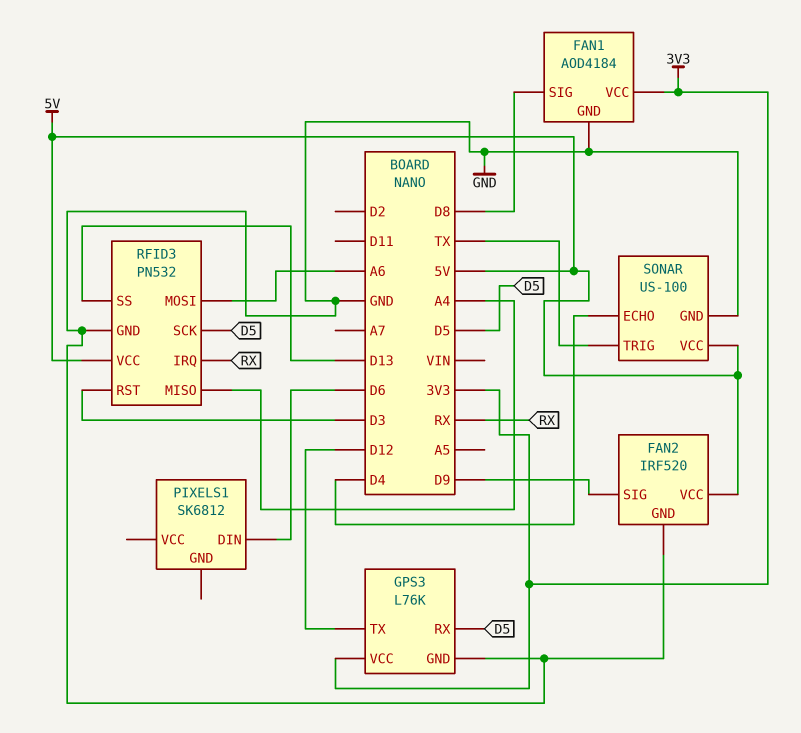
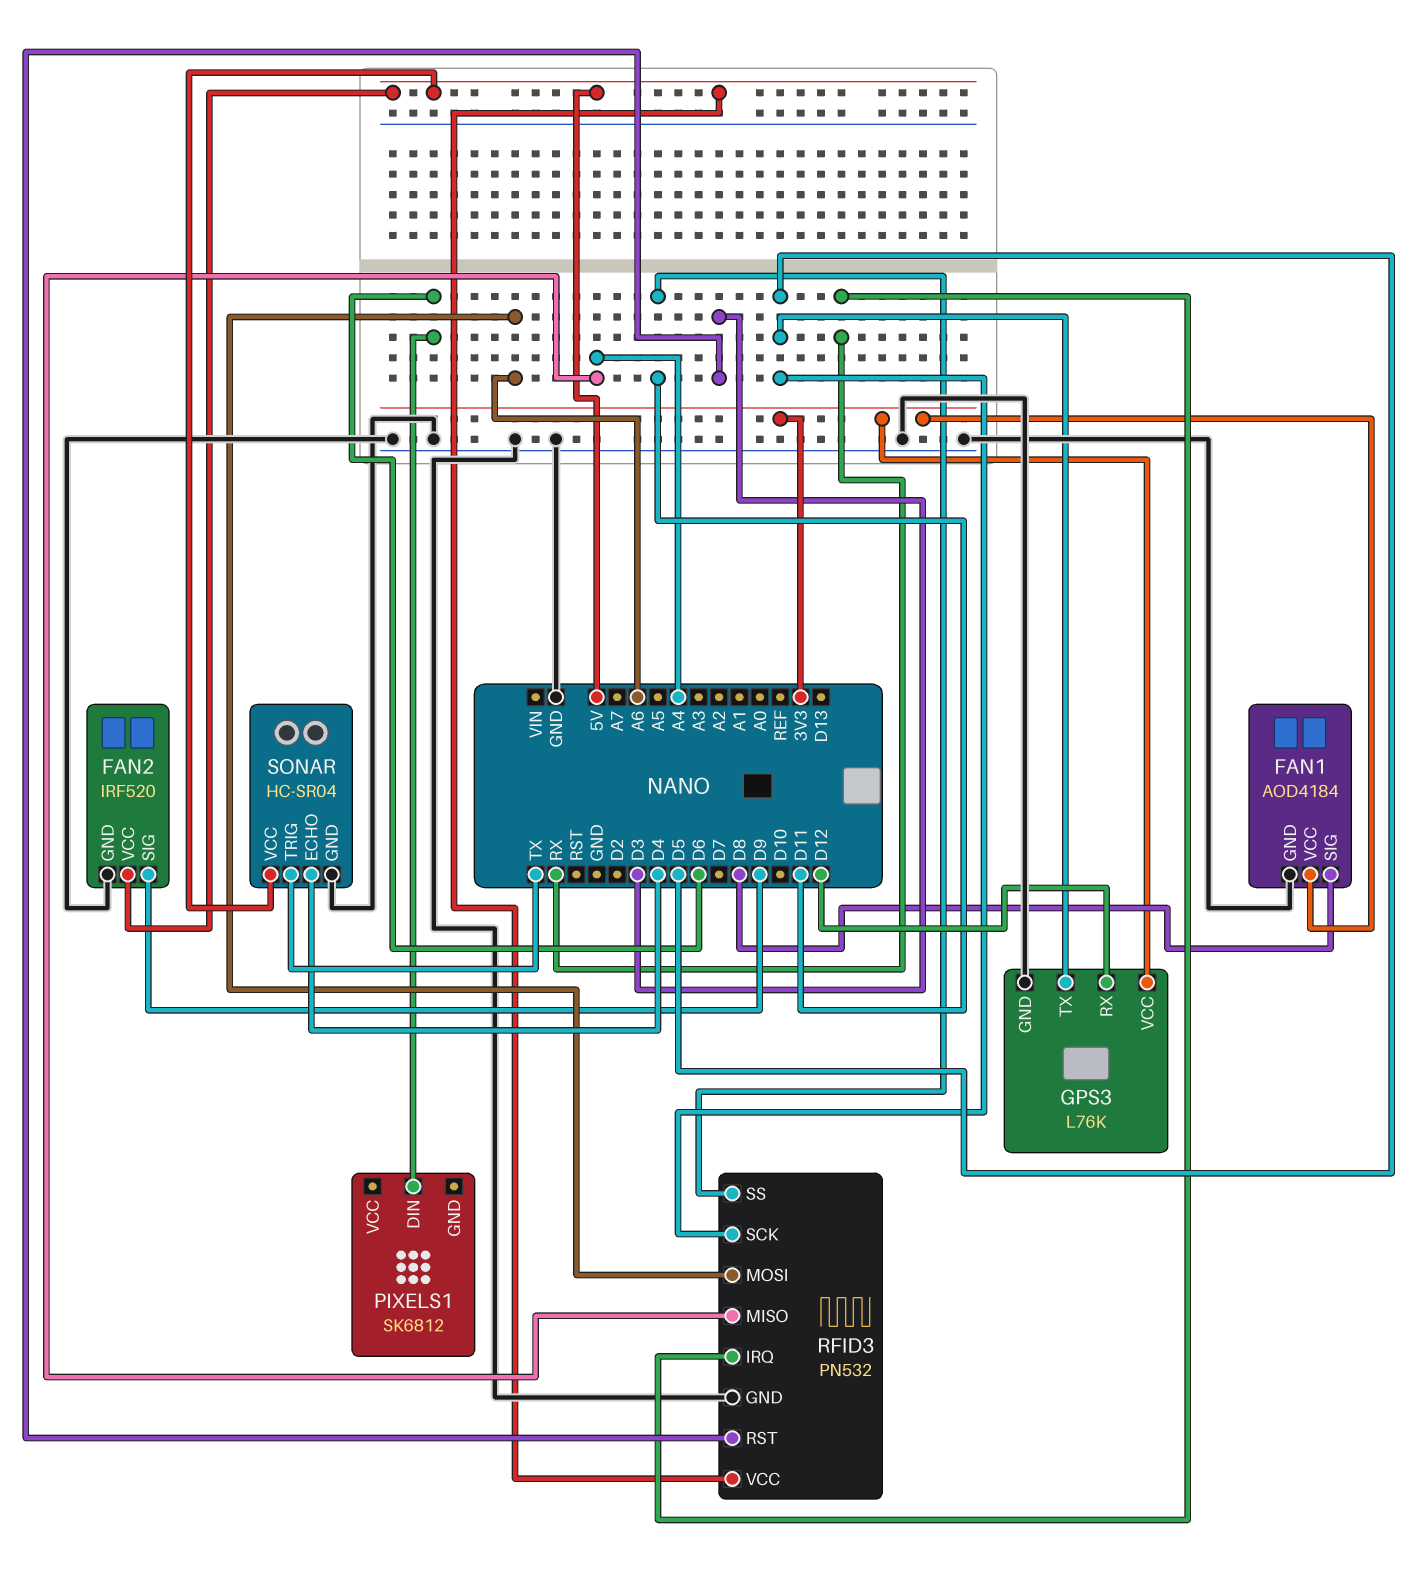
GPS3 pin RX: D5 -> D12
GPS3 pin TX: D12 -> D5
RFID3 pin SS: D13 -> D11
SONAR: US-100 -> HC-SR04

